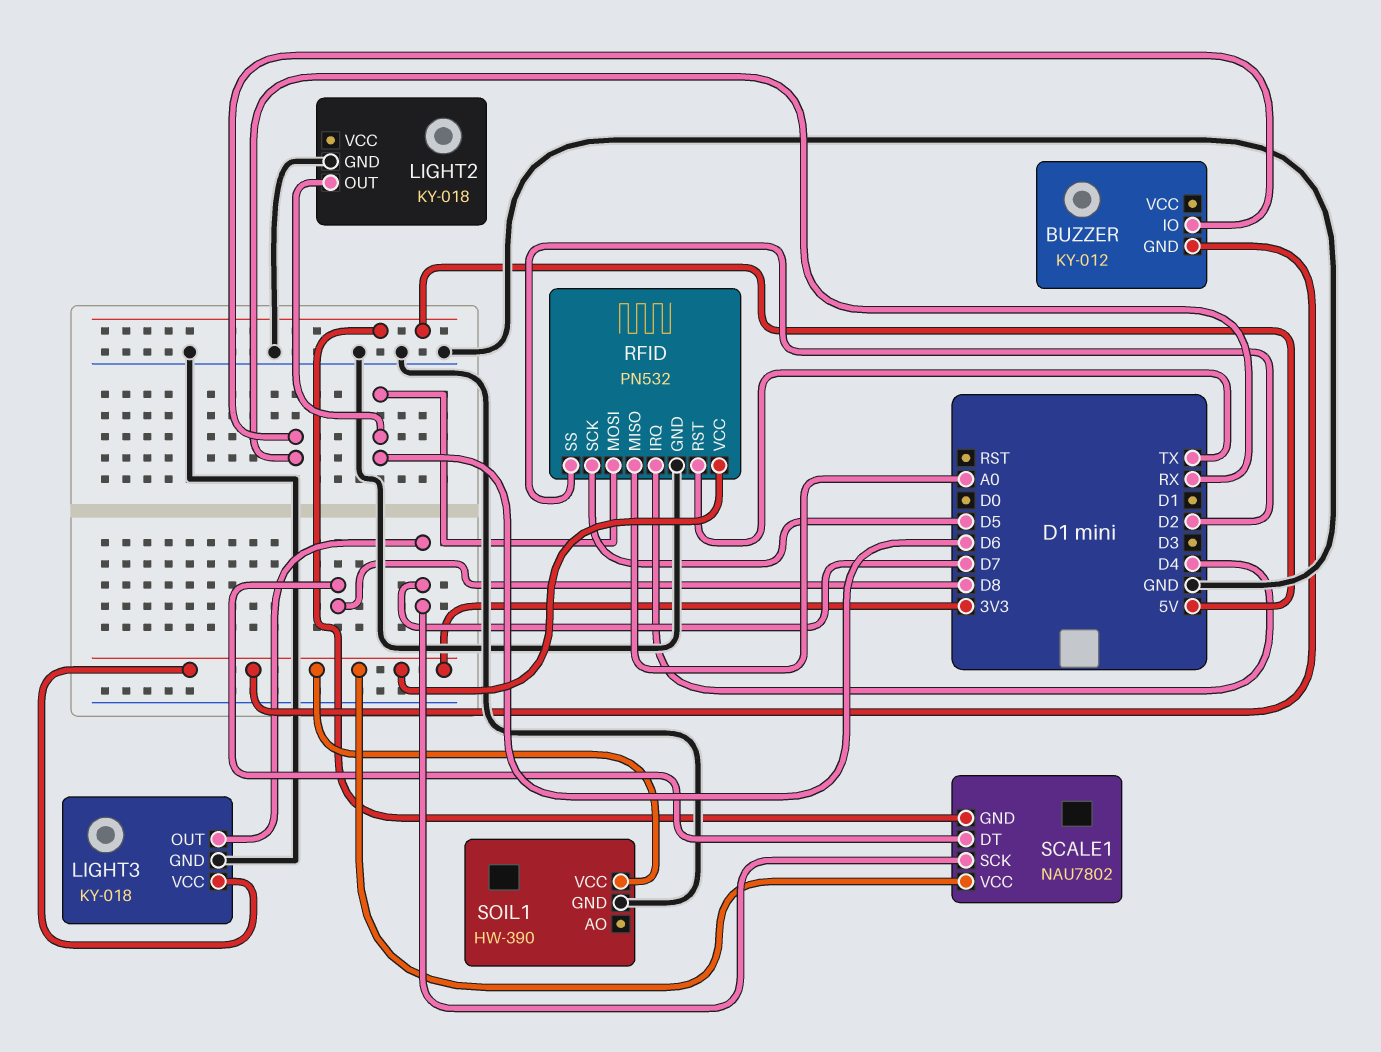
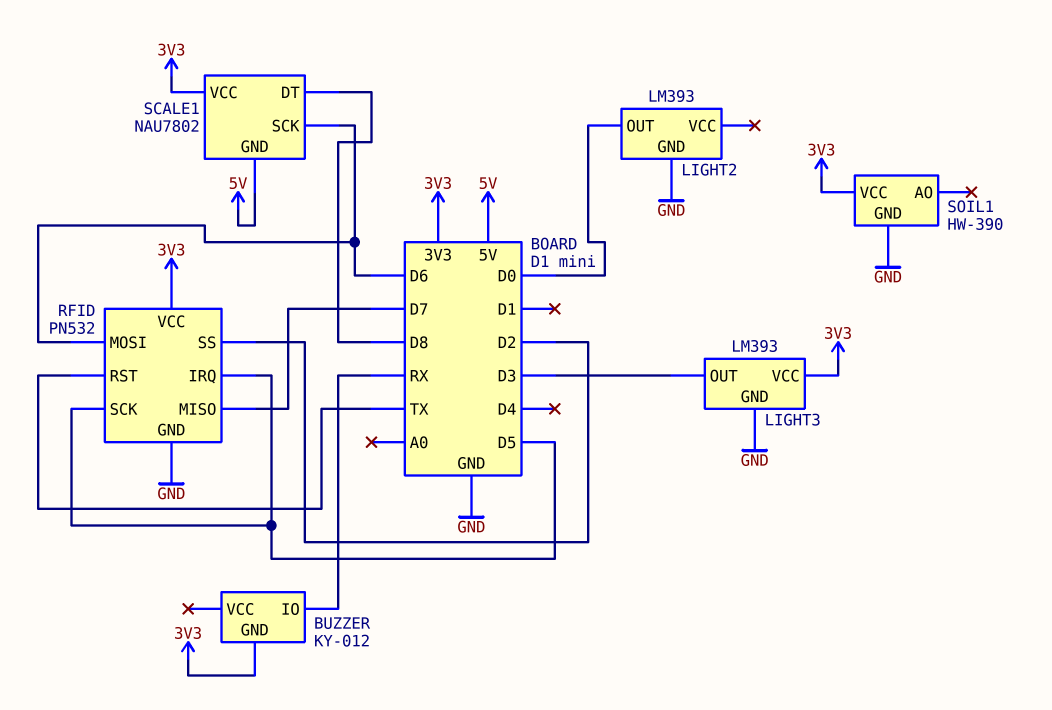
LIGHT2: KY-018 -> LM393
LIGHT2 pin OUT: D6 -> D0
LIGHT3: KY-018 -> LM393
LIGHT3 pin OUT: D7 -> D3
RFID pin IRQ: D4 -> D5
RFID pin MISO: A0 -> D7
SCALE1 pin SCK: D7 -> D6

